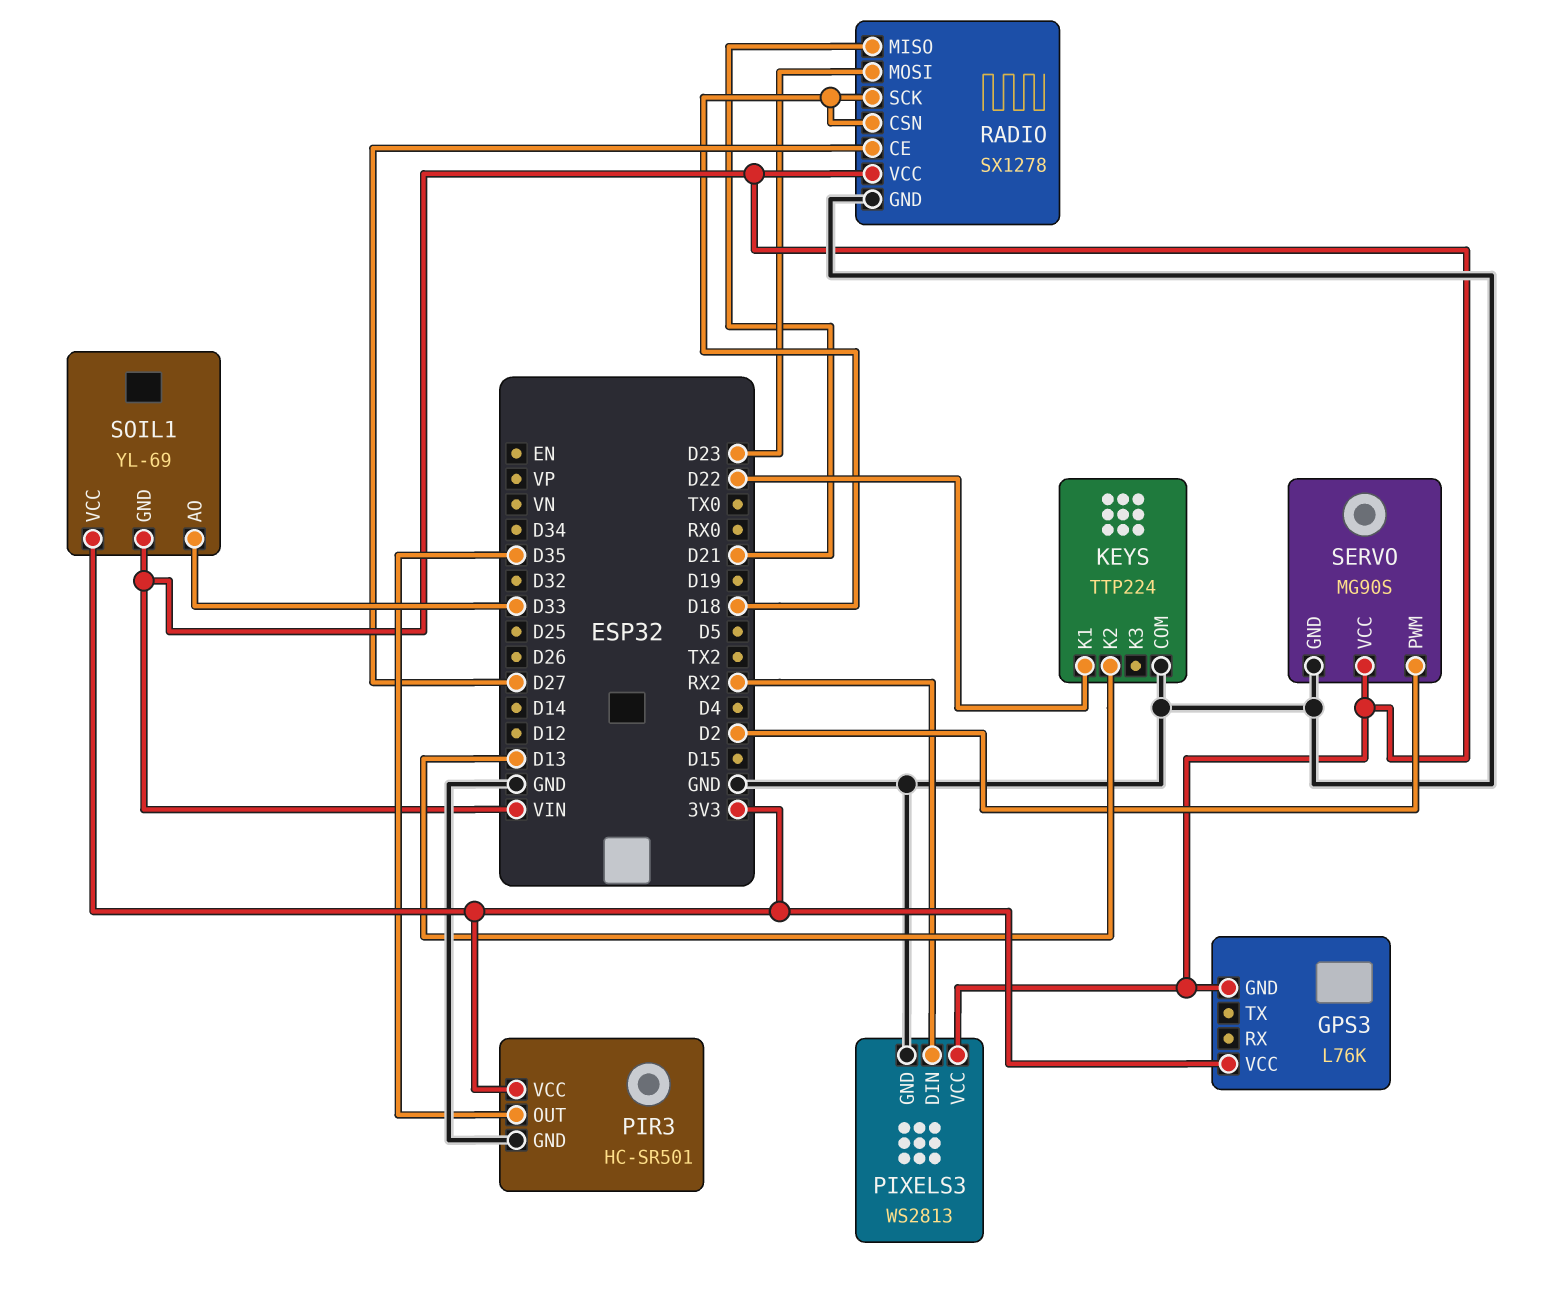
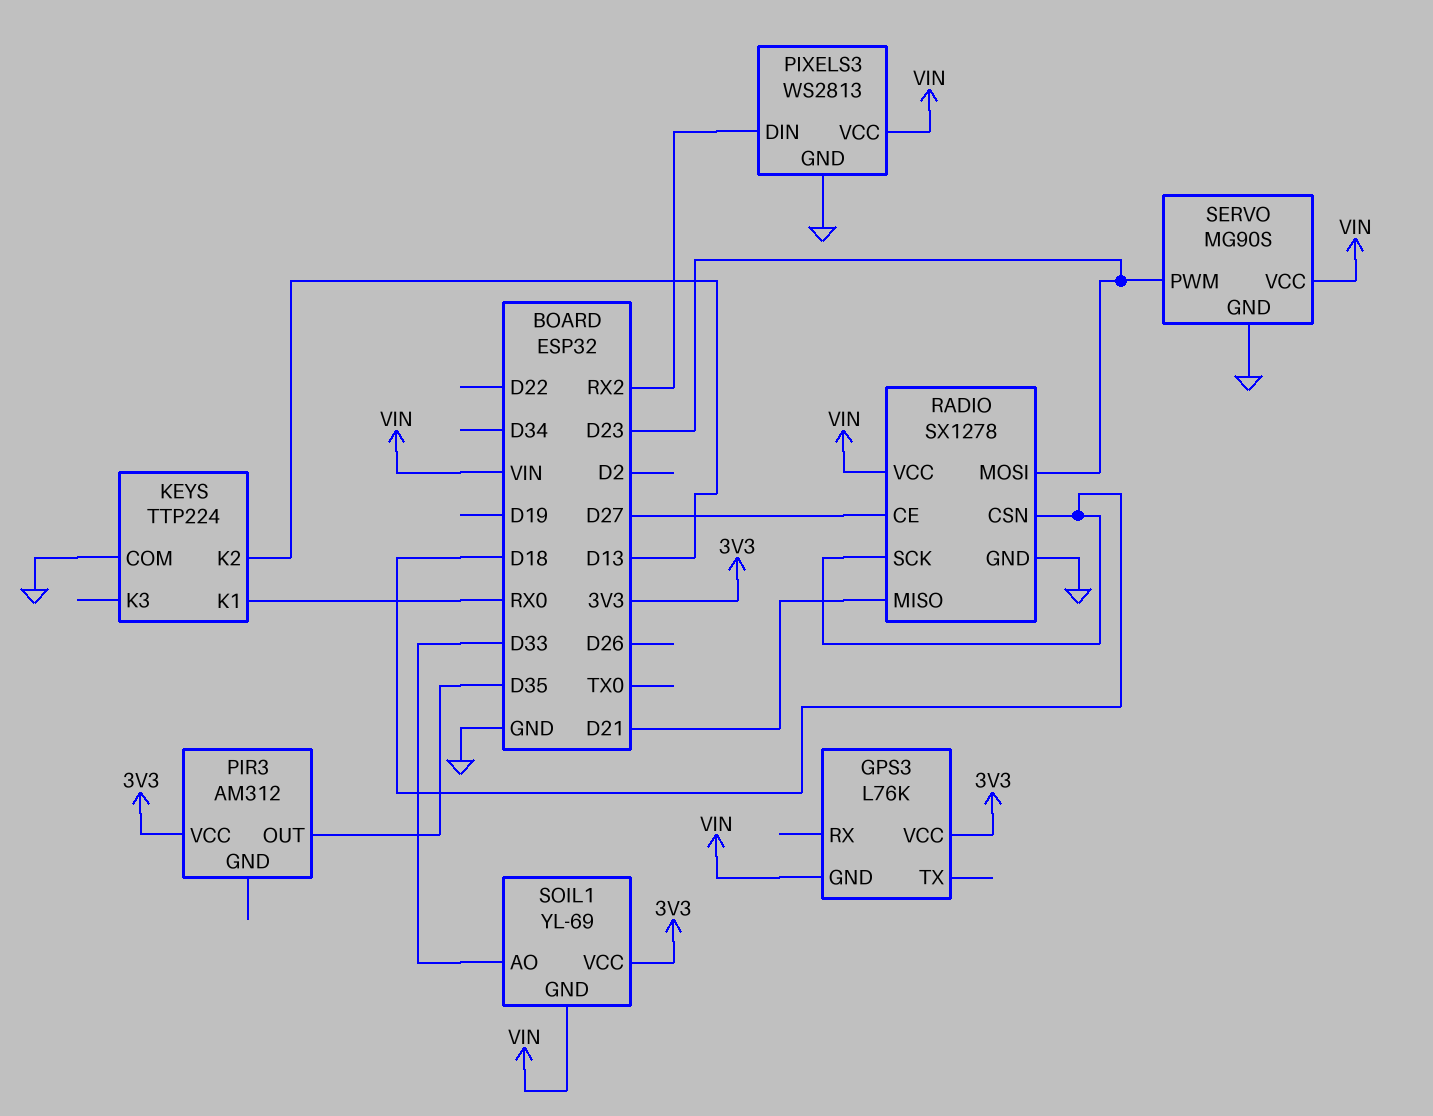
KEYS pin K1: D22 -> RX0
PIR3: HC-SR501 -> AM312
PIR3 pin GND: GND -> none
SERVO pin PWM: D2 -> D23

